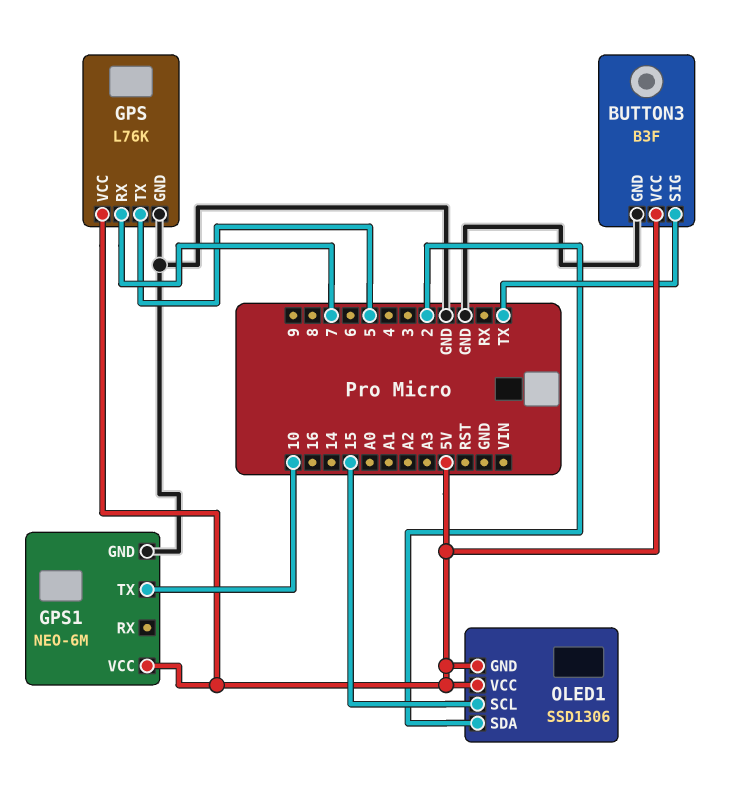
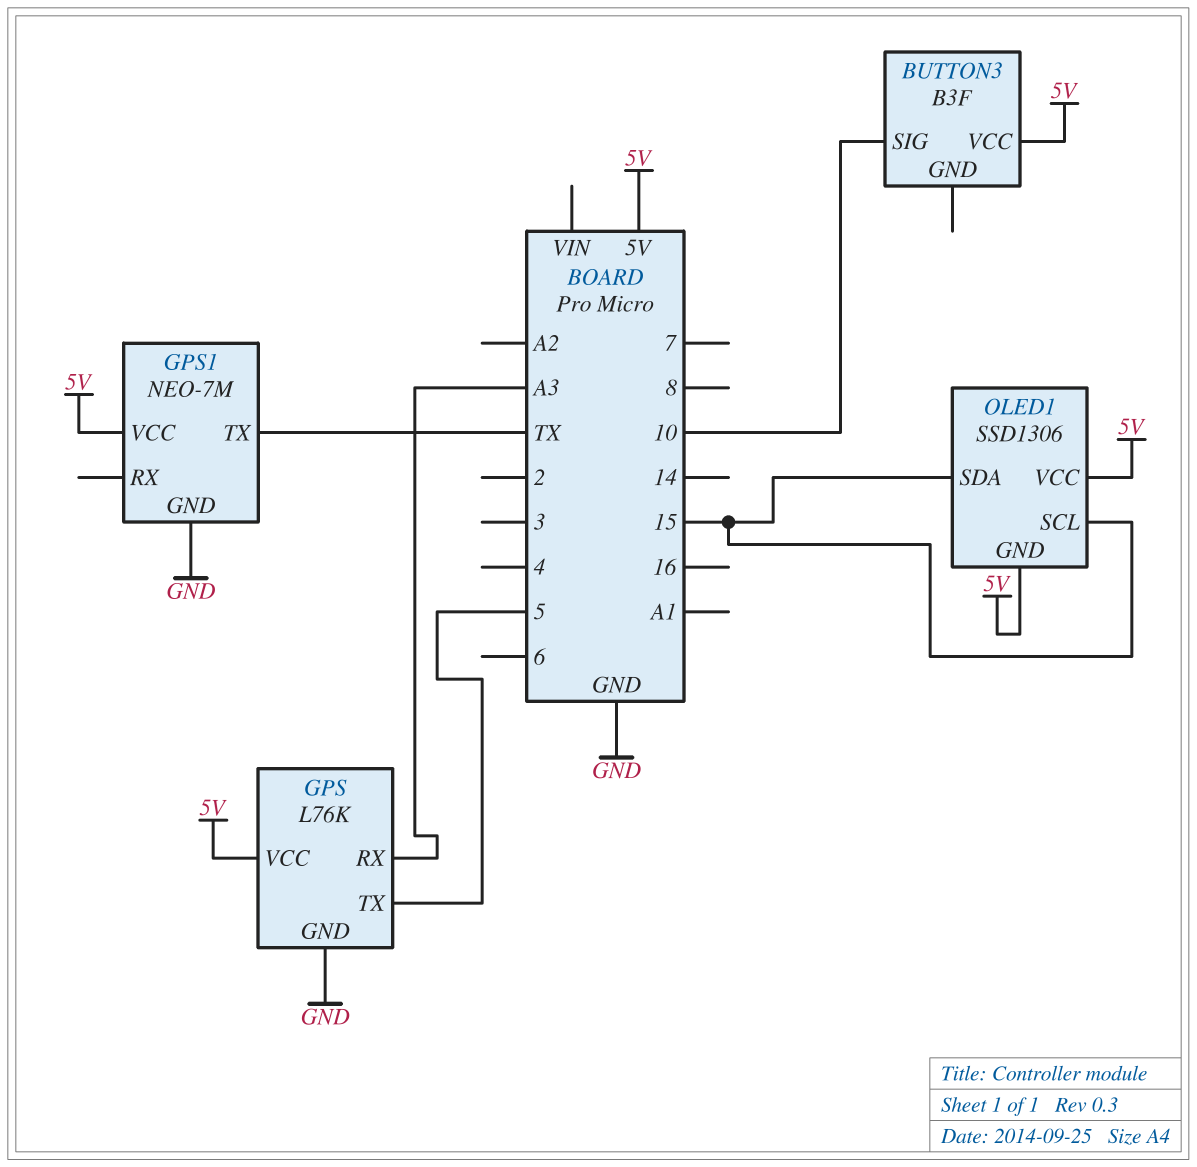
BUTTON3 pin GND: GND -> none
BUTTON3 pin SIG: TX -> 10
GPS pin RX: 7 -> A3
GPS1: NEO-6M -> NEO-7M
GPS1 pin TX: 10 -> TX
OLED1 pin SDA: 2 -> 15

